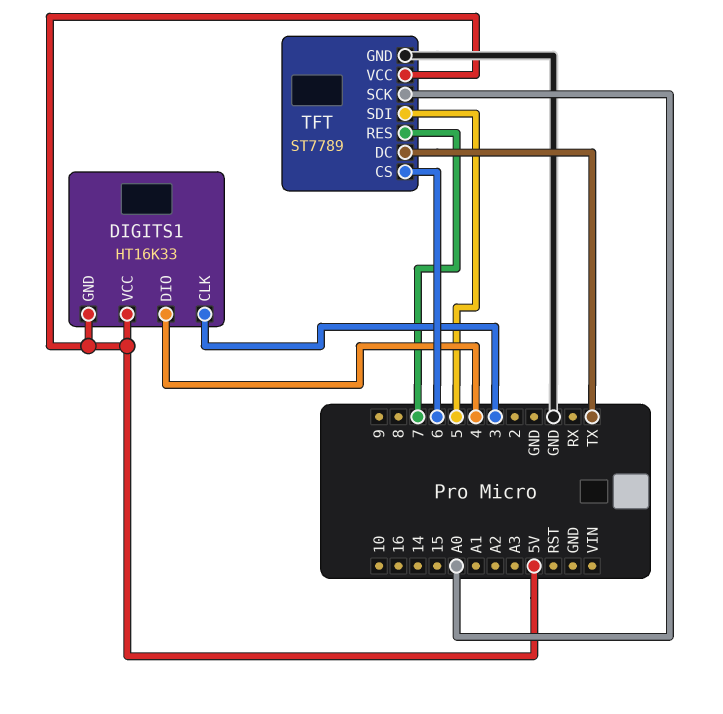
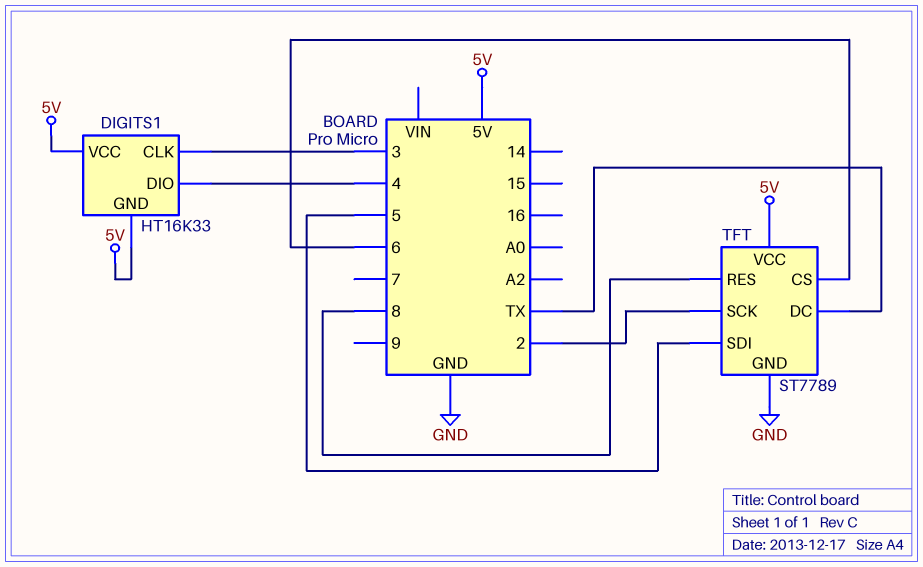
TFT pin RES: 7 -> 8
TFT pin SCK: A0 -> 2

